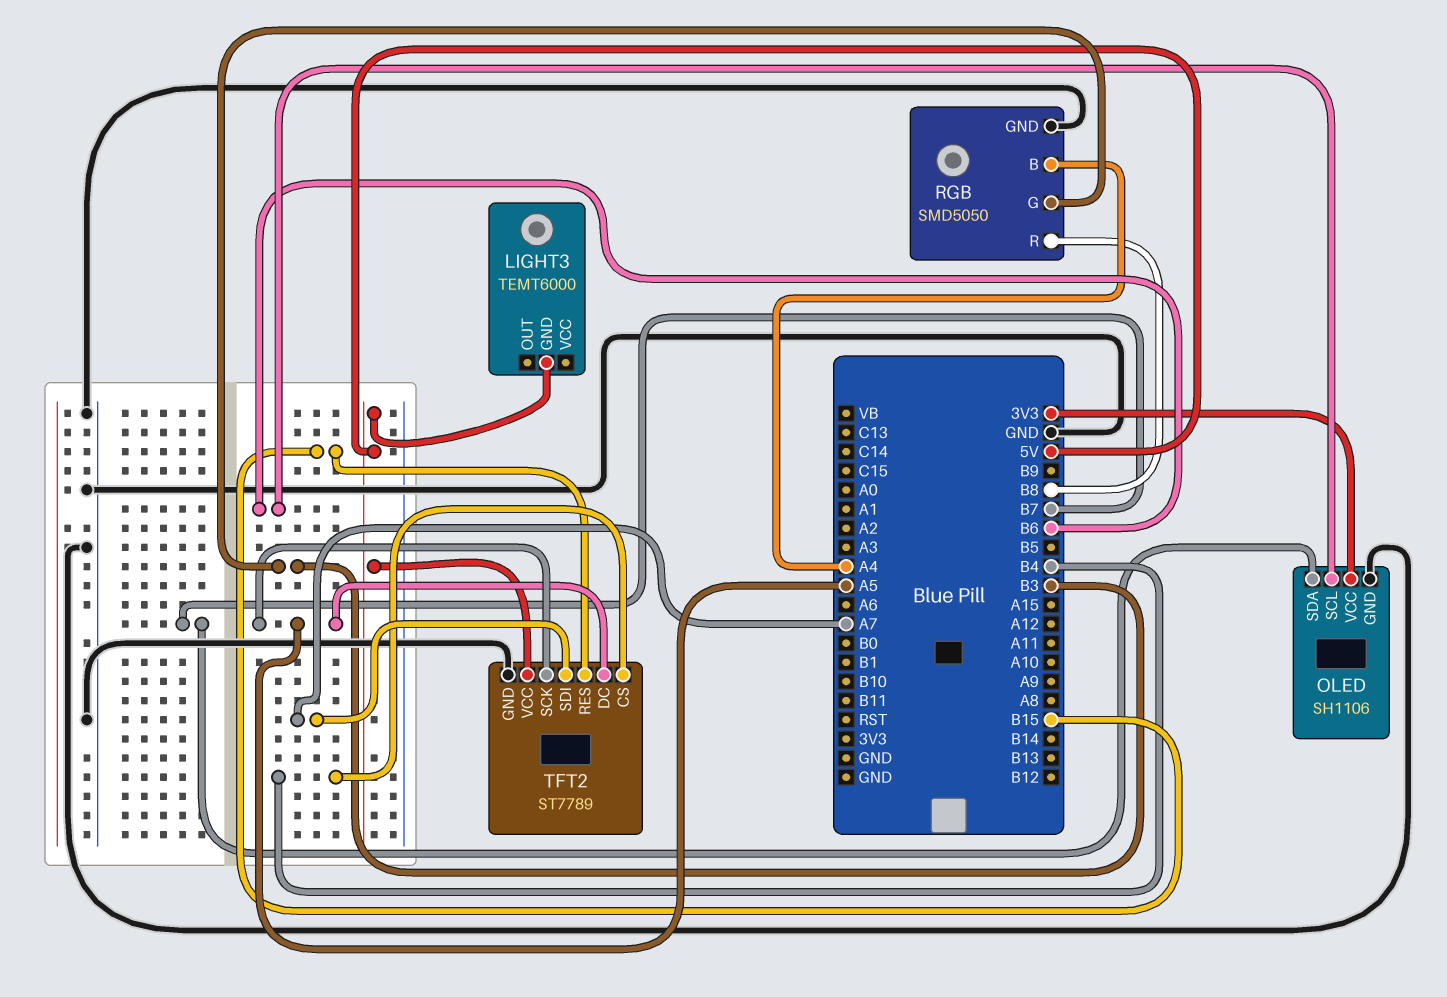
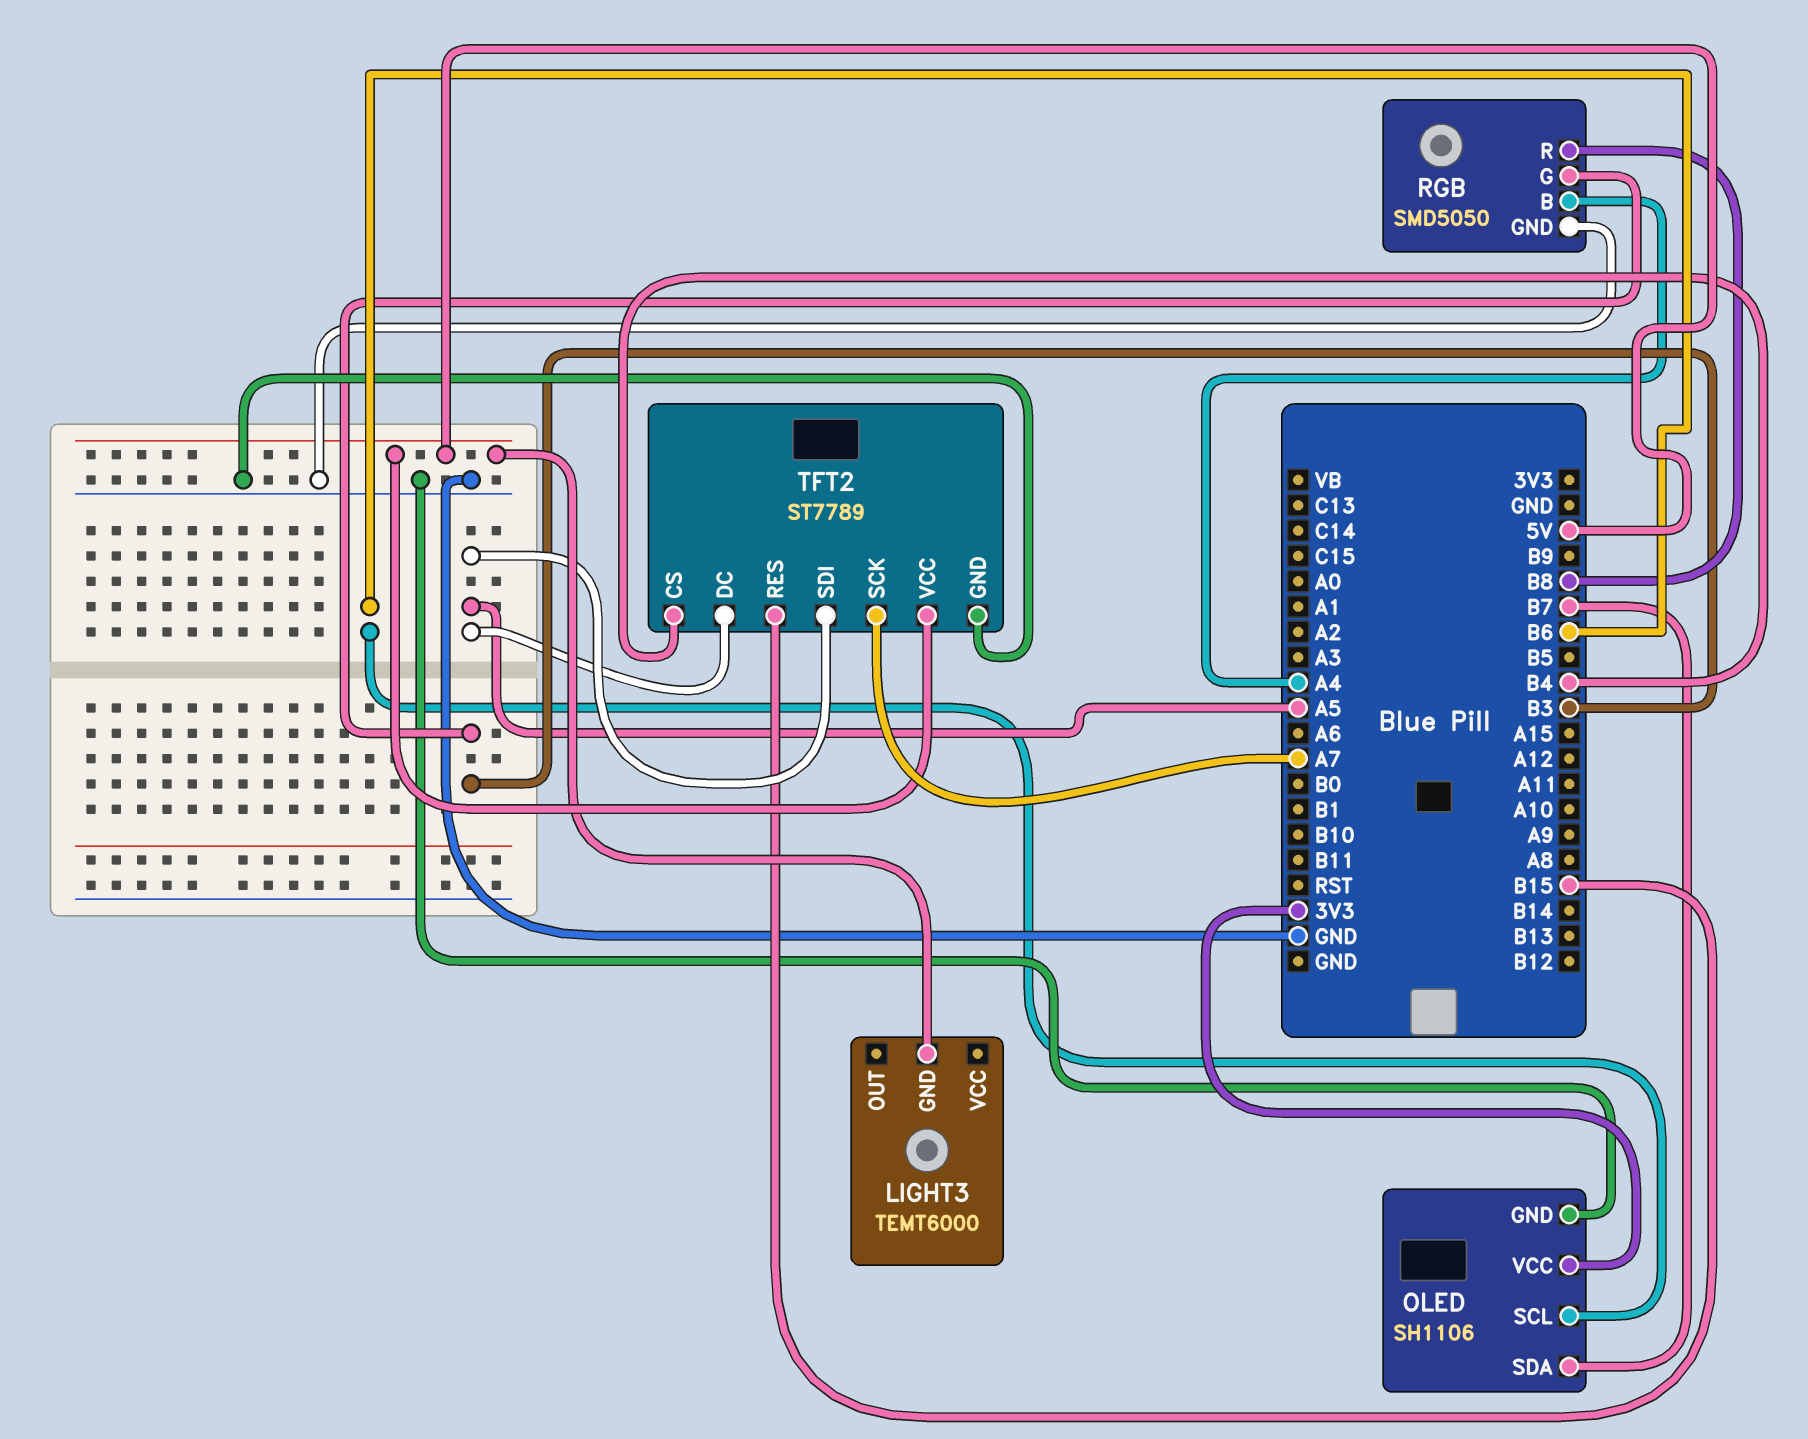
TFT2 pin SCK: A5 -> A7
TFT2 pin SDI: A7 -> A5

